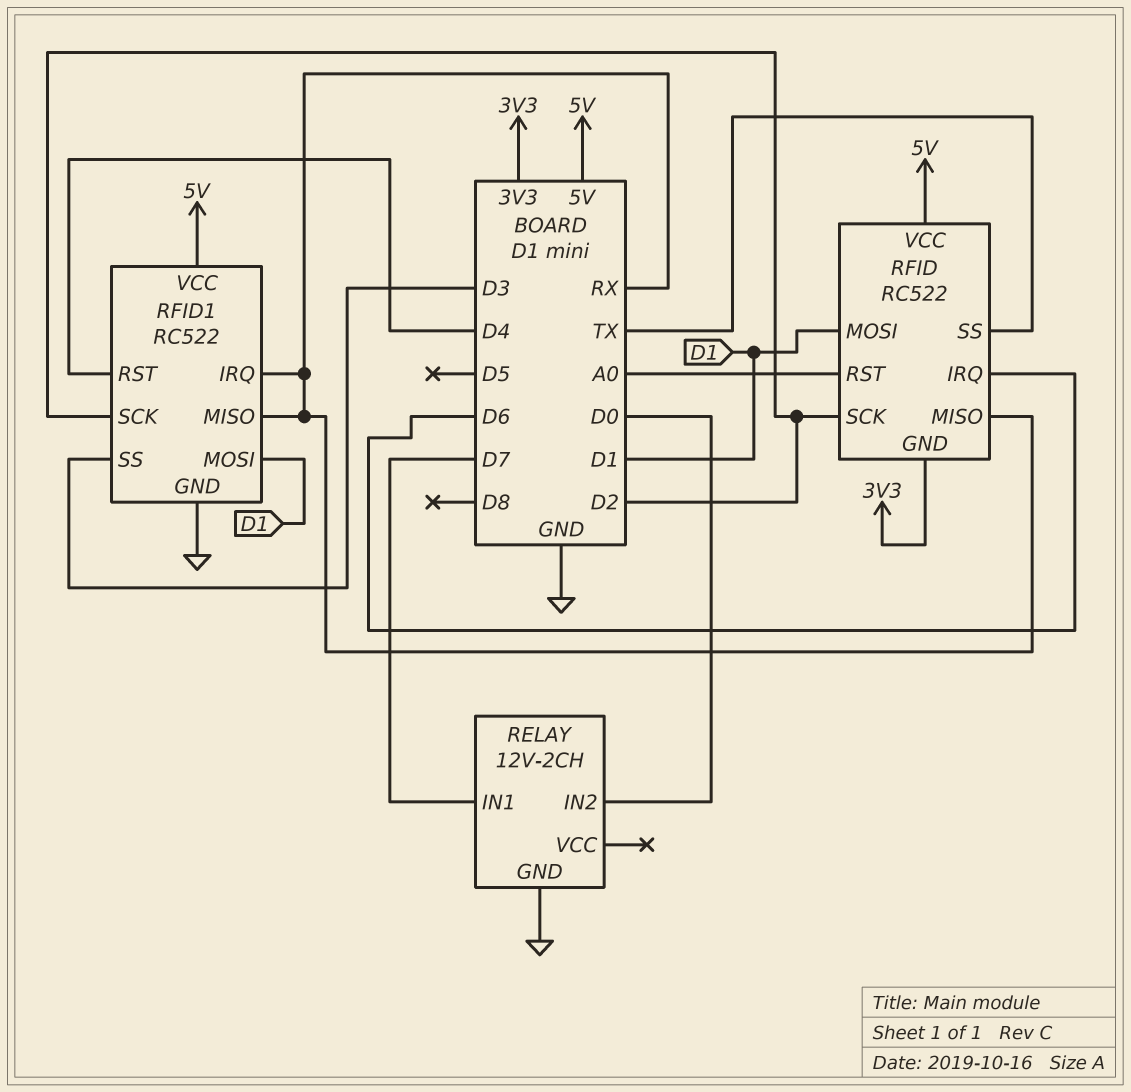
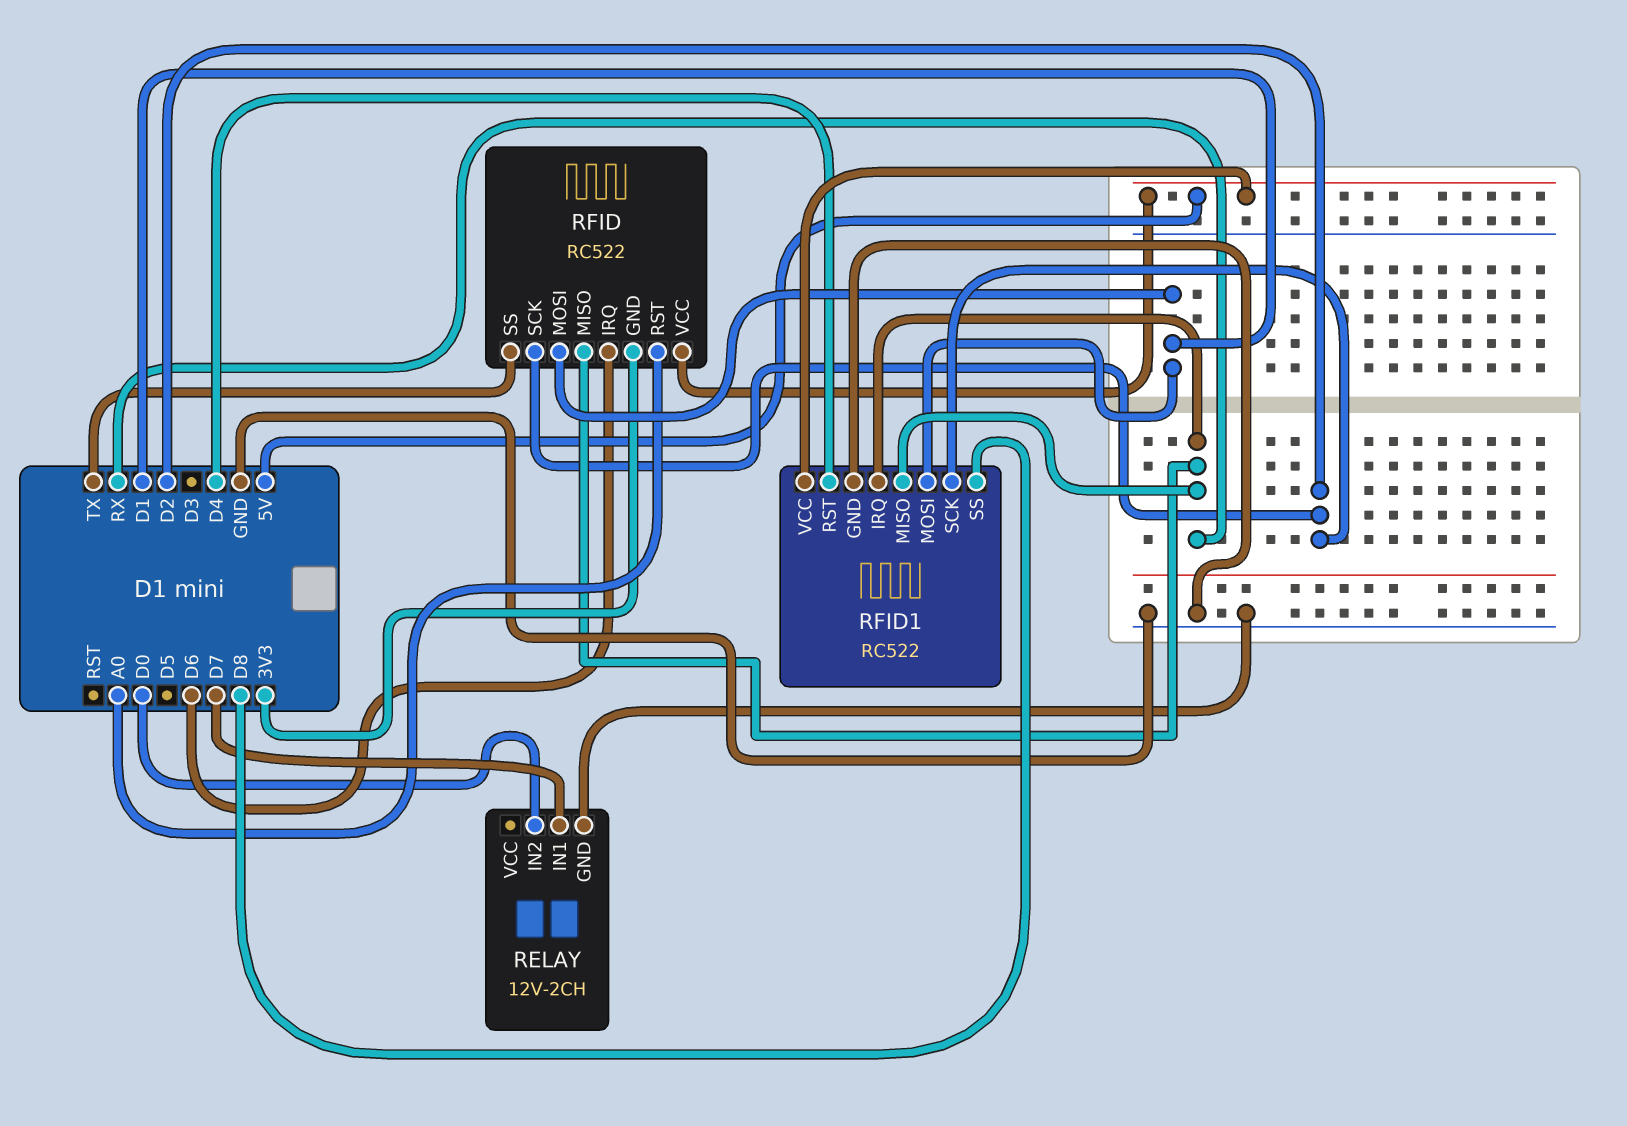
RFID1 pin SS: D3 -> D8

